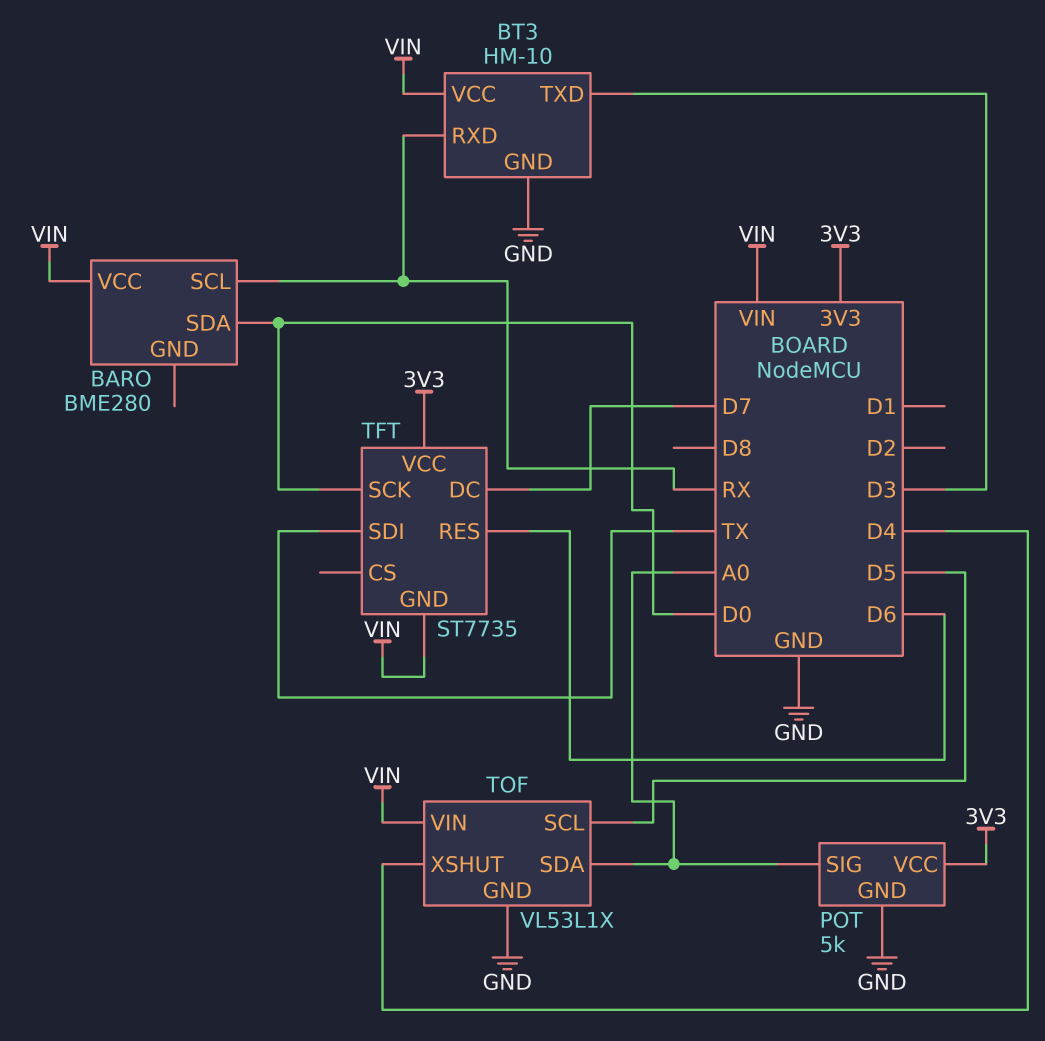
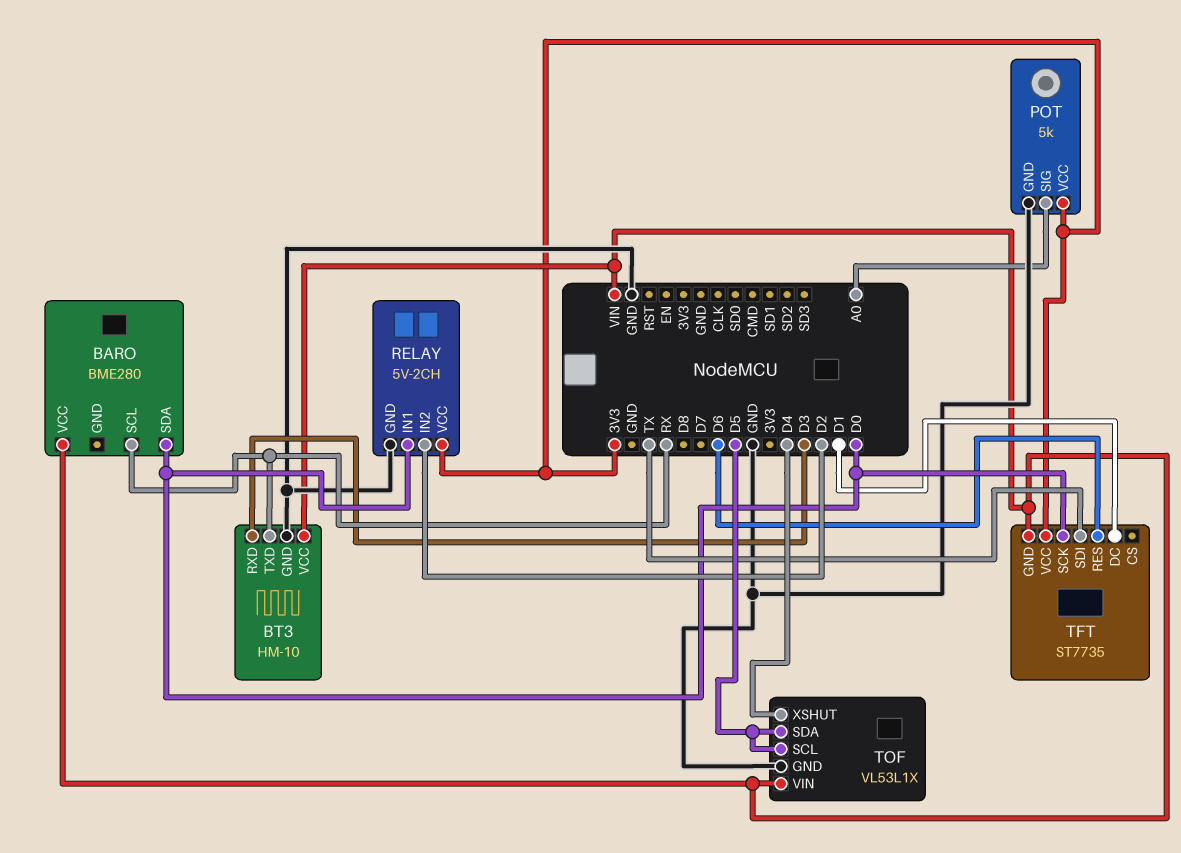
BT3 pin RXD: RX -> D3
BT3 pin TXD: D3 -> RX
RELAY: none -> 5V-2CH
RELAY pin GND: none -> GND
RELAY pin IN1: none -> D0
RELAY pin IN2: none -> D2
RELAY pin VCC: none -> 3V3
TFT pin DC: D7 -> D1
TOF pin SDA: A0 -> D5

